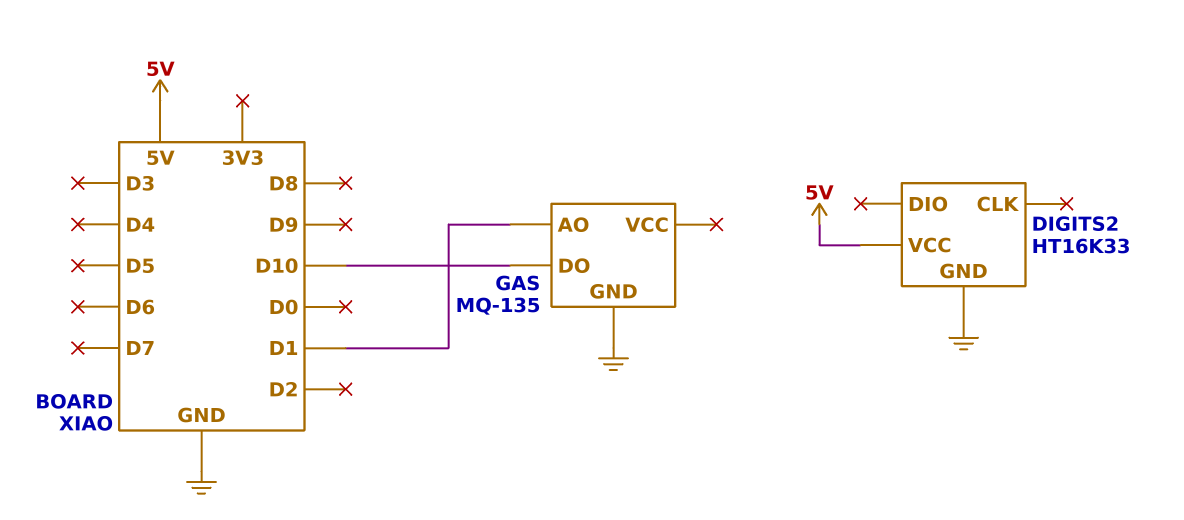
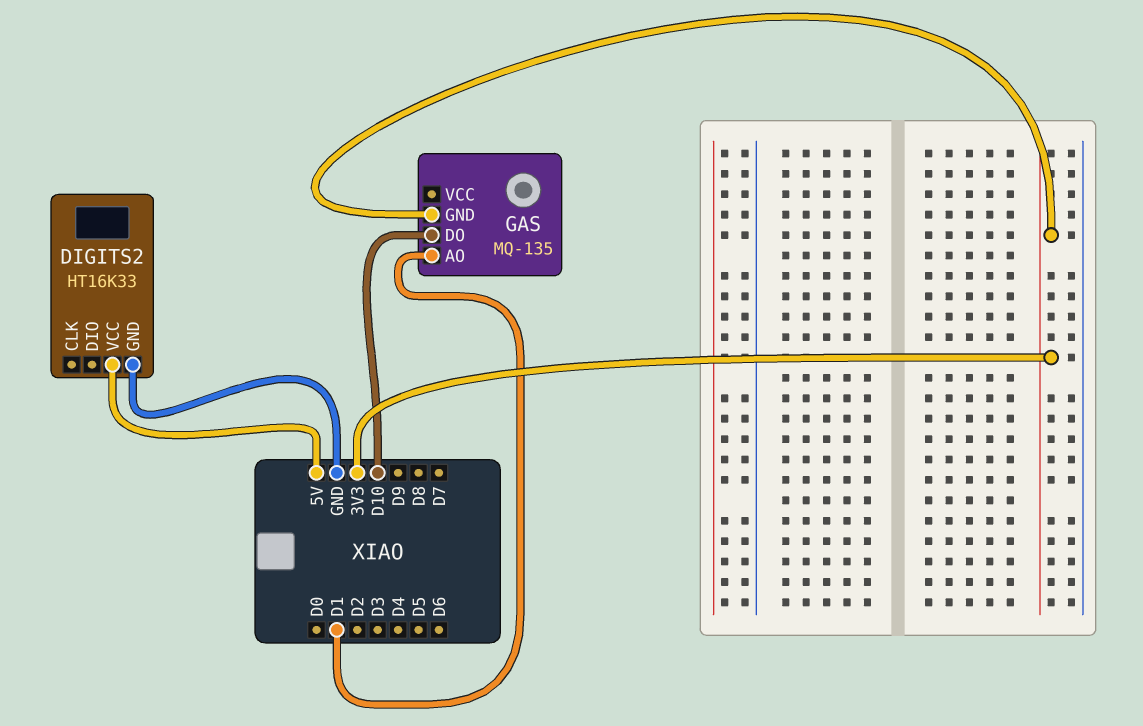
GAS pin GND: GND -> 3V3

